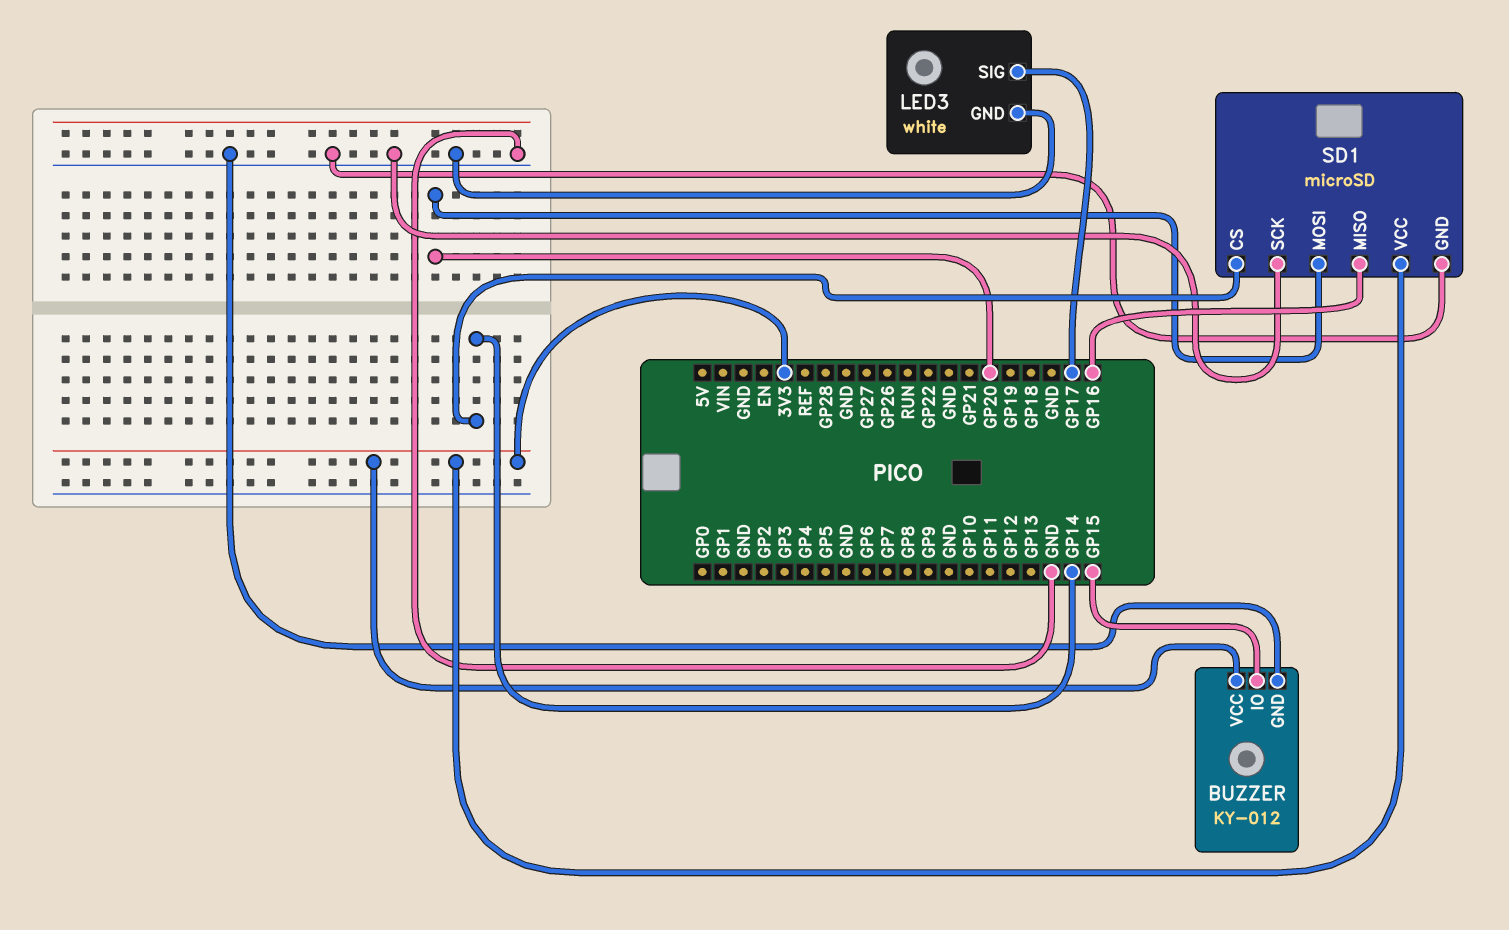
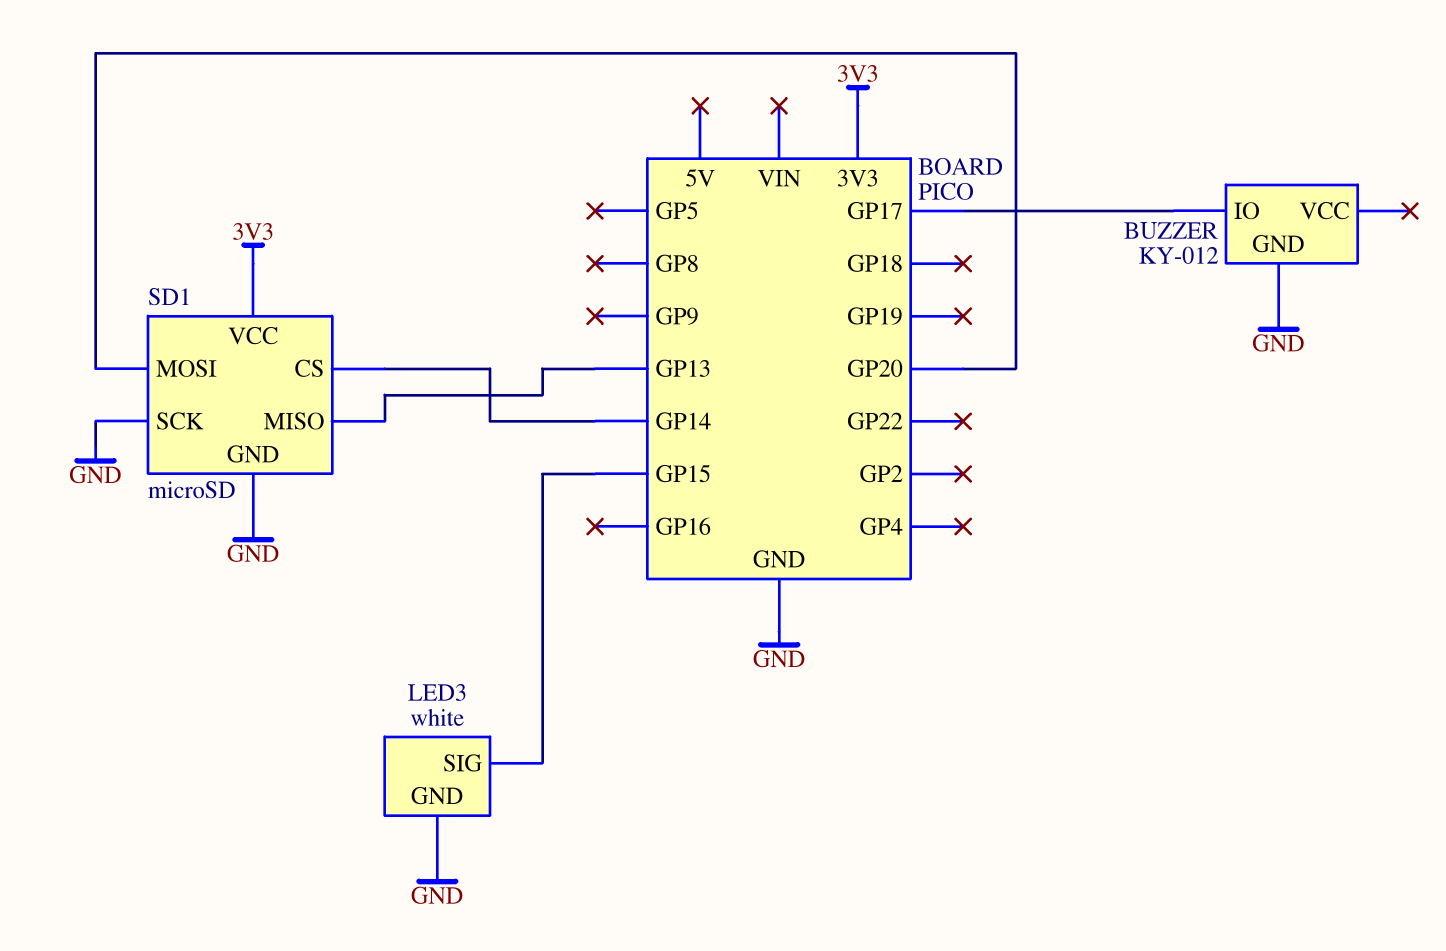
BUZZER pin IO: GP15 -> GP17
BUZZER pin VCC: 3V3 -> none
LED3 pin SIG: GP17 -> GP15
SD1 pin MISO: GP16 -> GP13

